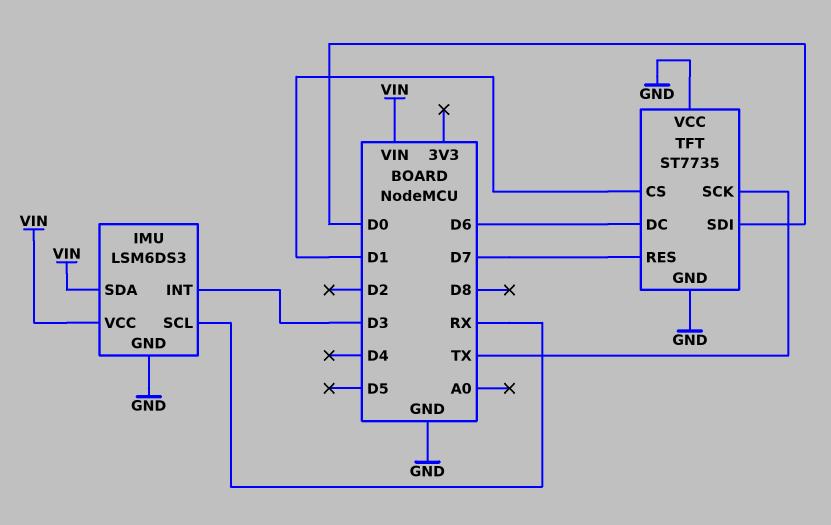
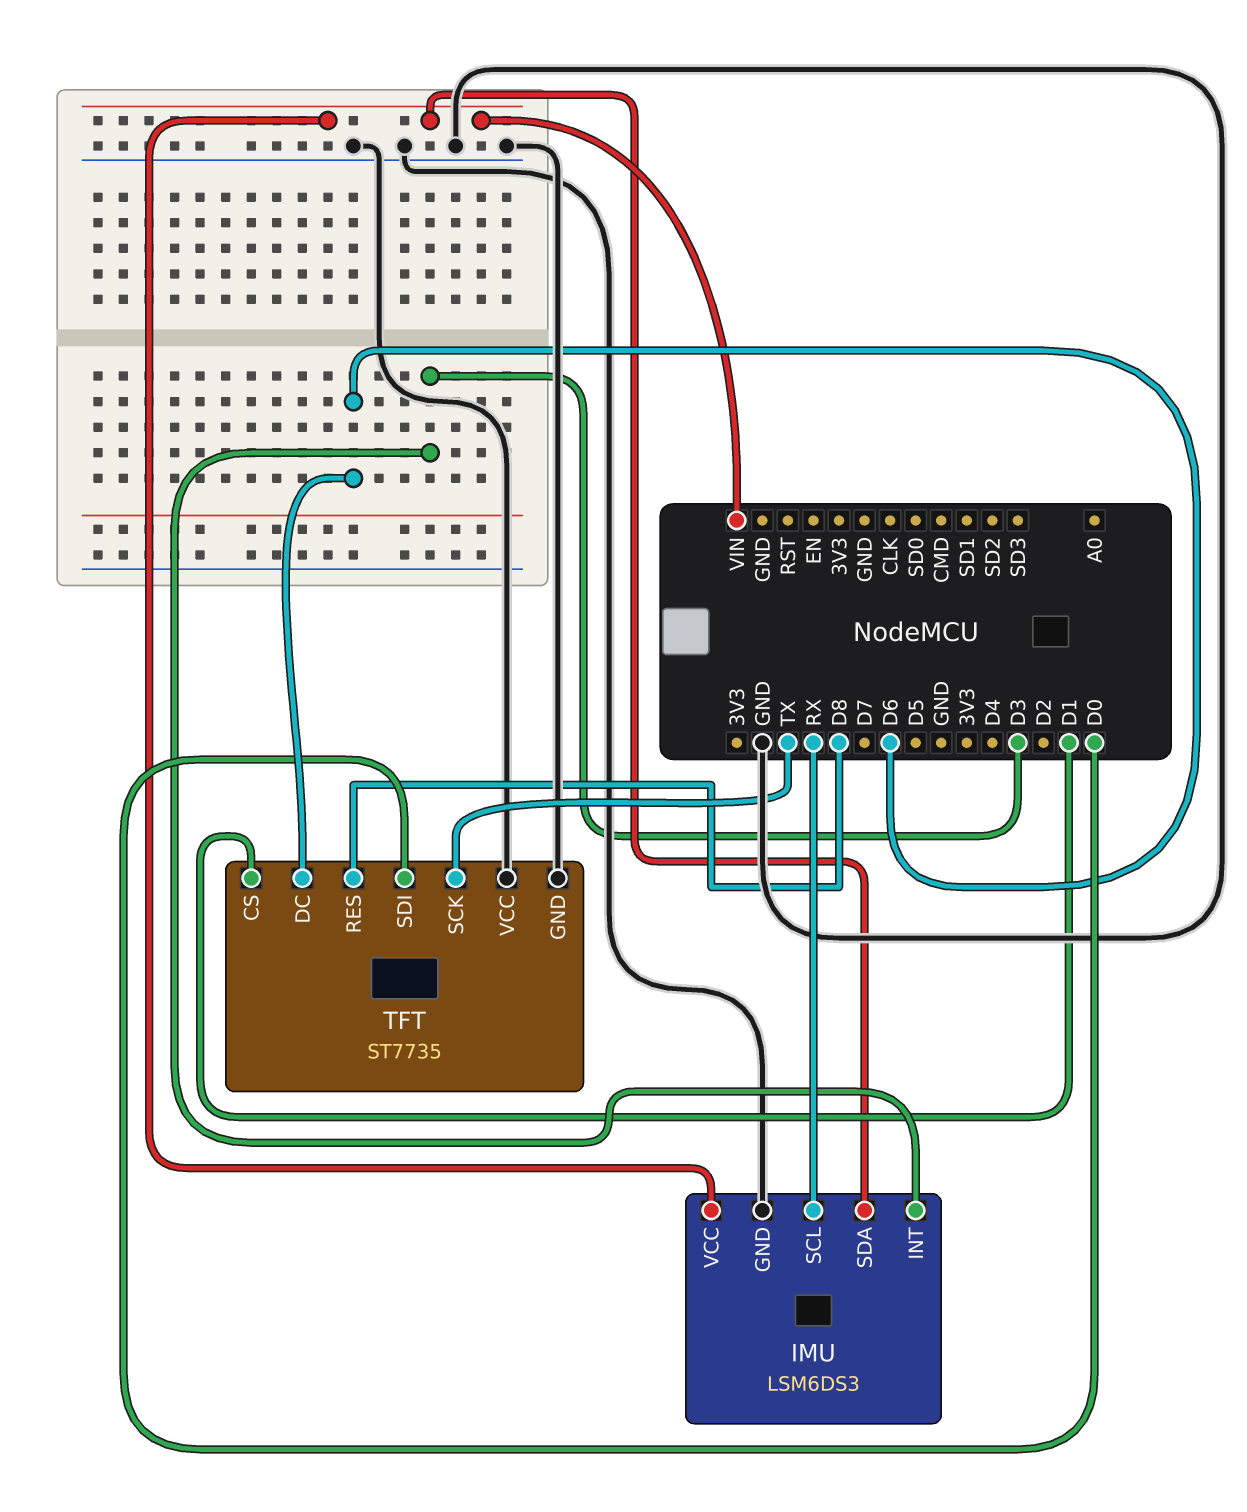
TFT pin RES: D7 -> D8

